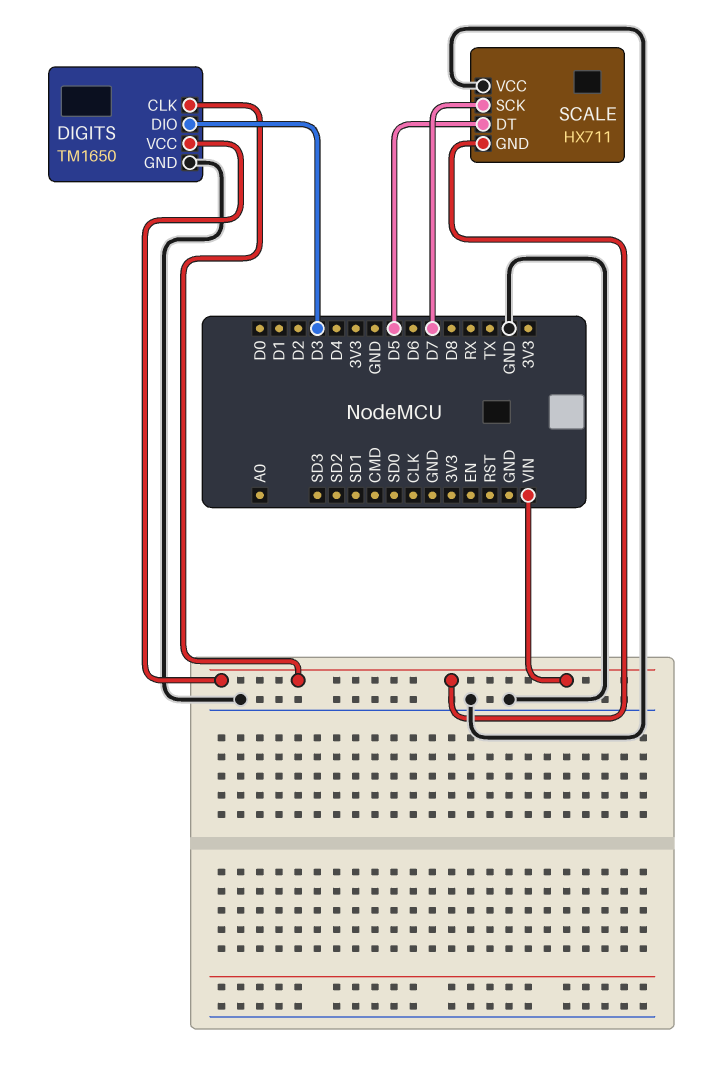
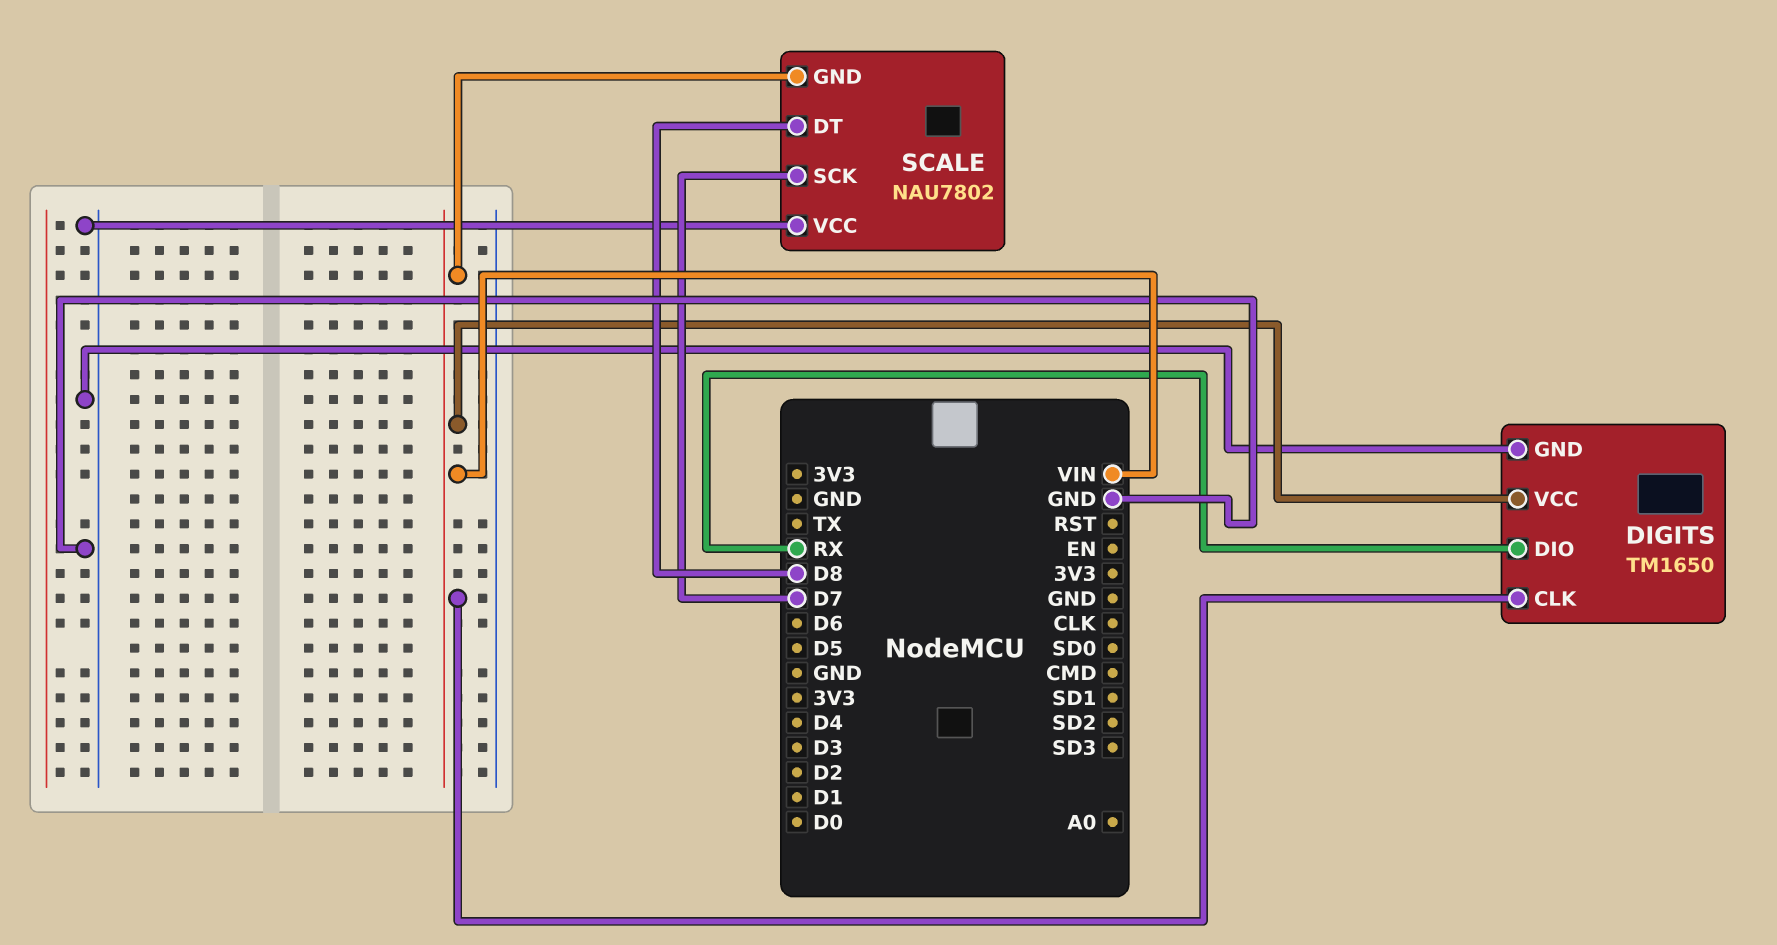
DIGITS pin DIO: D3 -> RX
SCALE: HX711 -> NAU7802
SCALE pin DT: D5 -> D8

